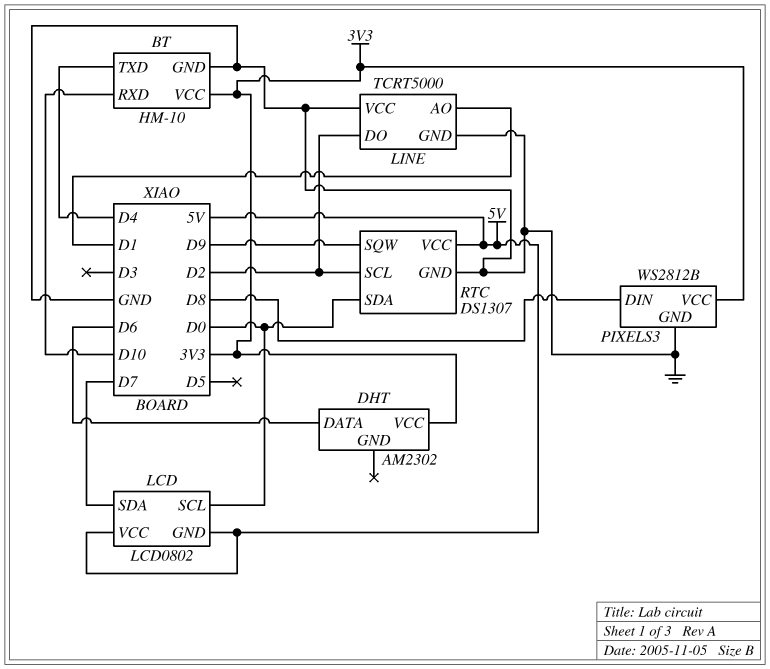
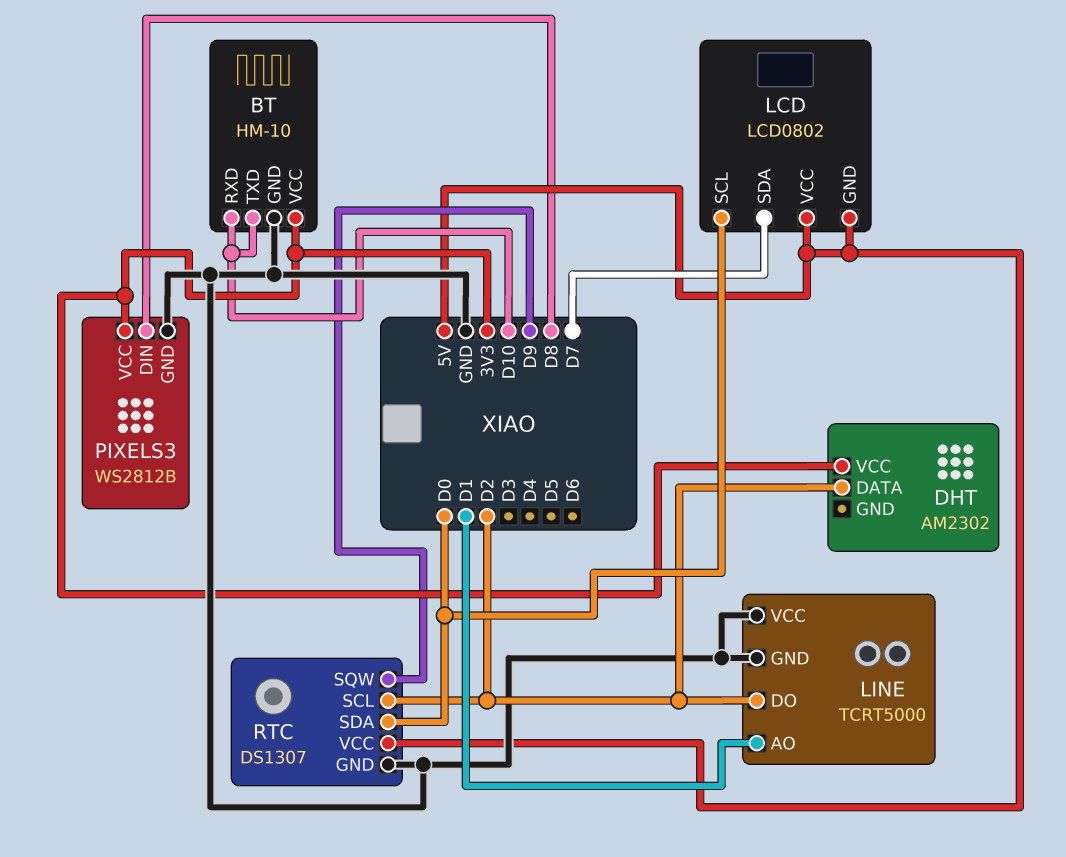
BT pin TXD: D4 -> D10
DHT pin DATA: D6 -> D2

